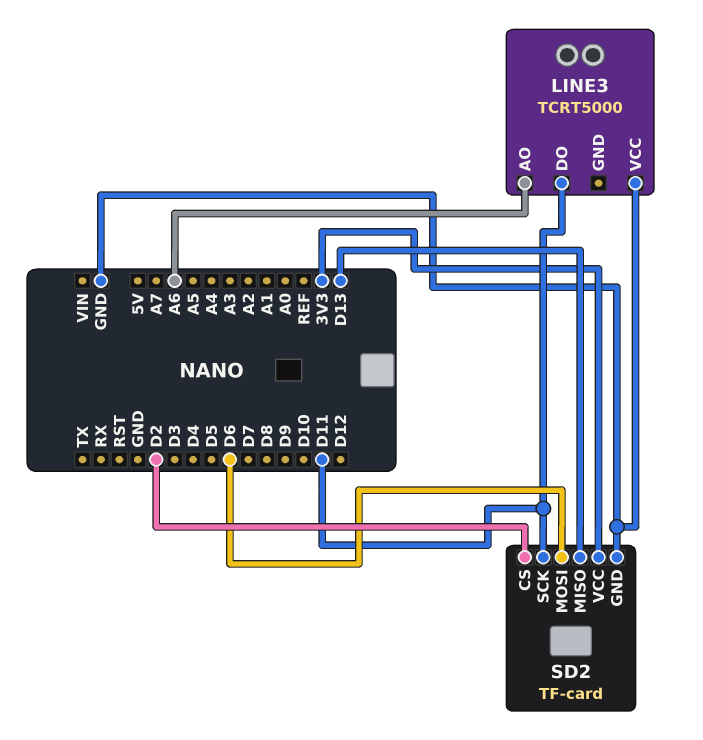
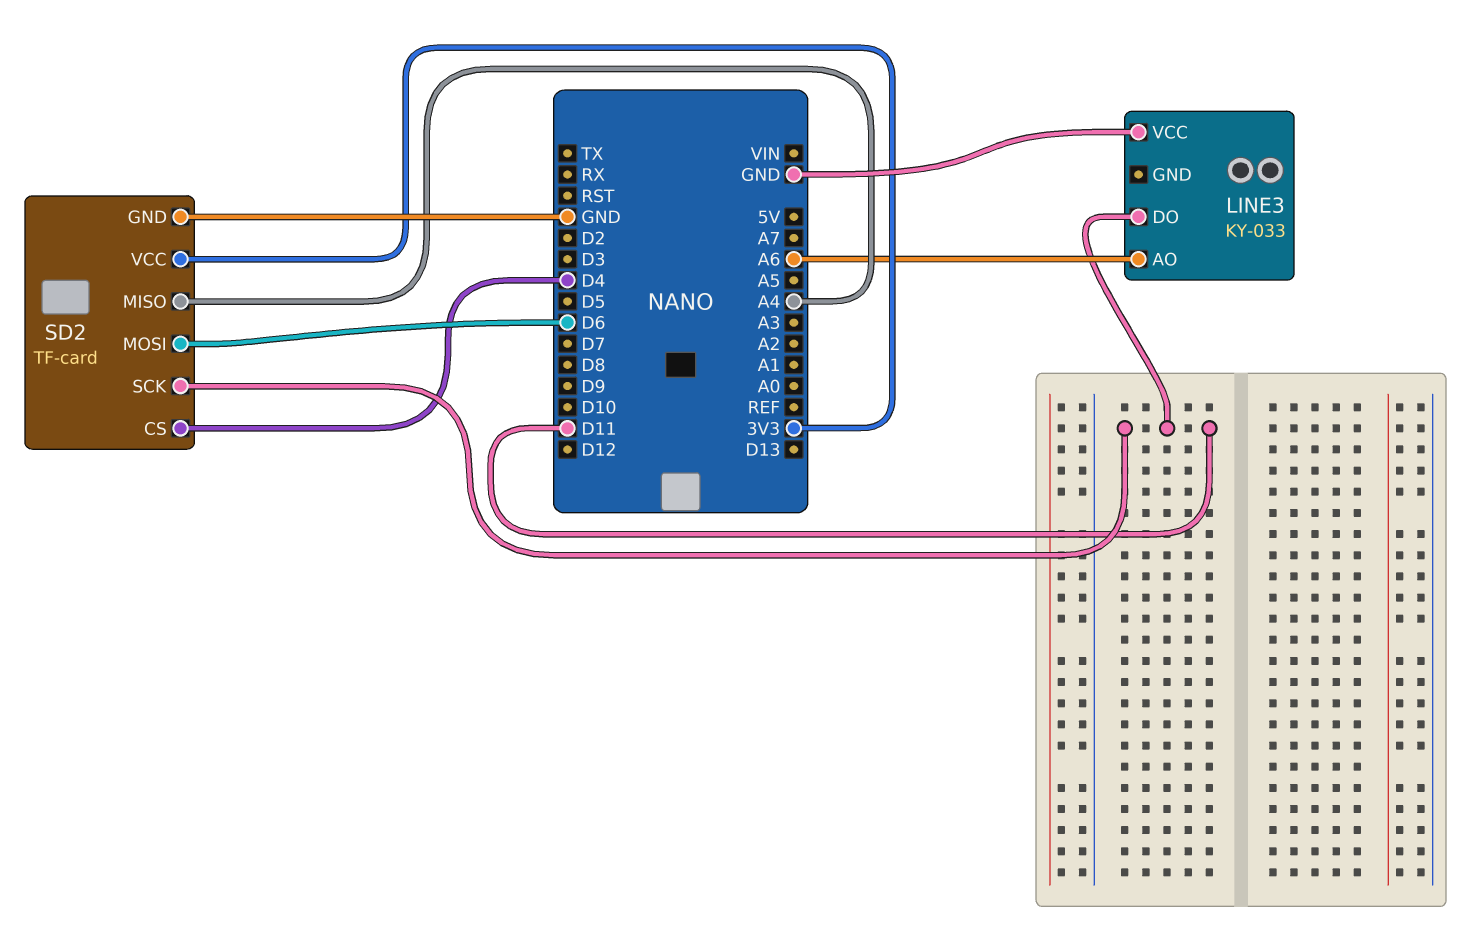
LINE3: TCRT5000 -> KY-033
SD2 pin CS: D2 -> D4
SD2 pin MISO: D13 -> A4

